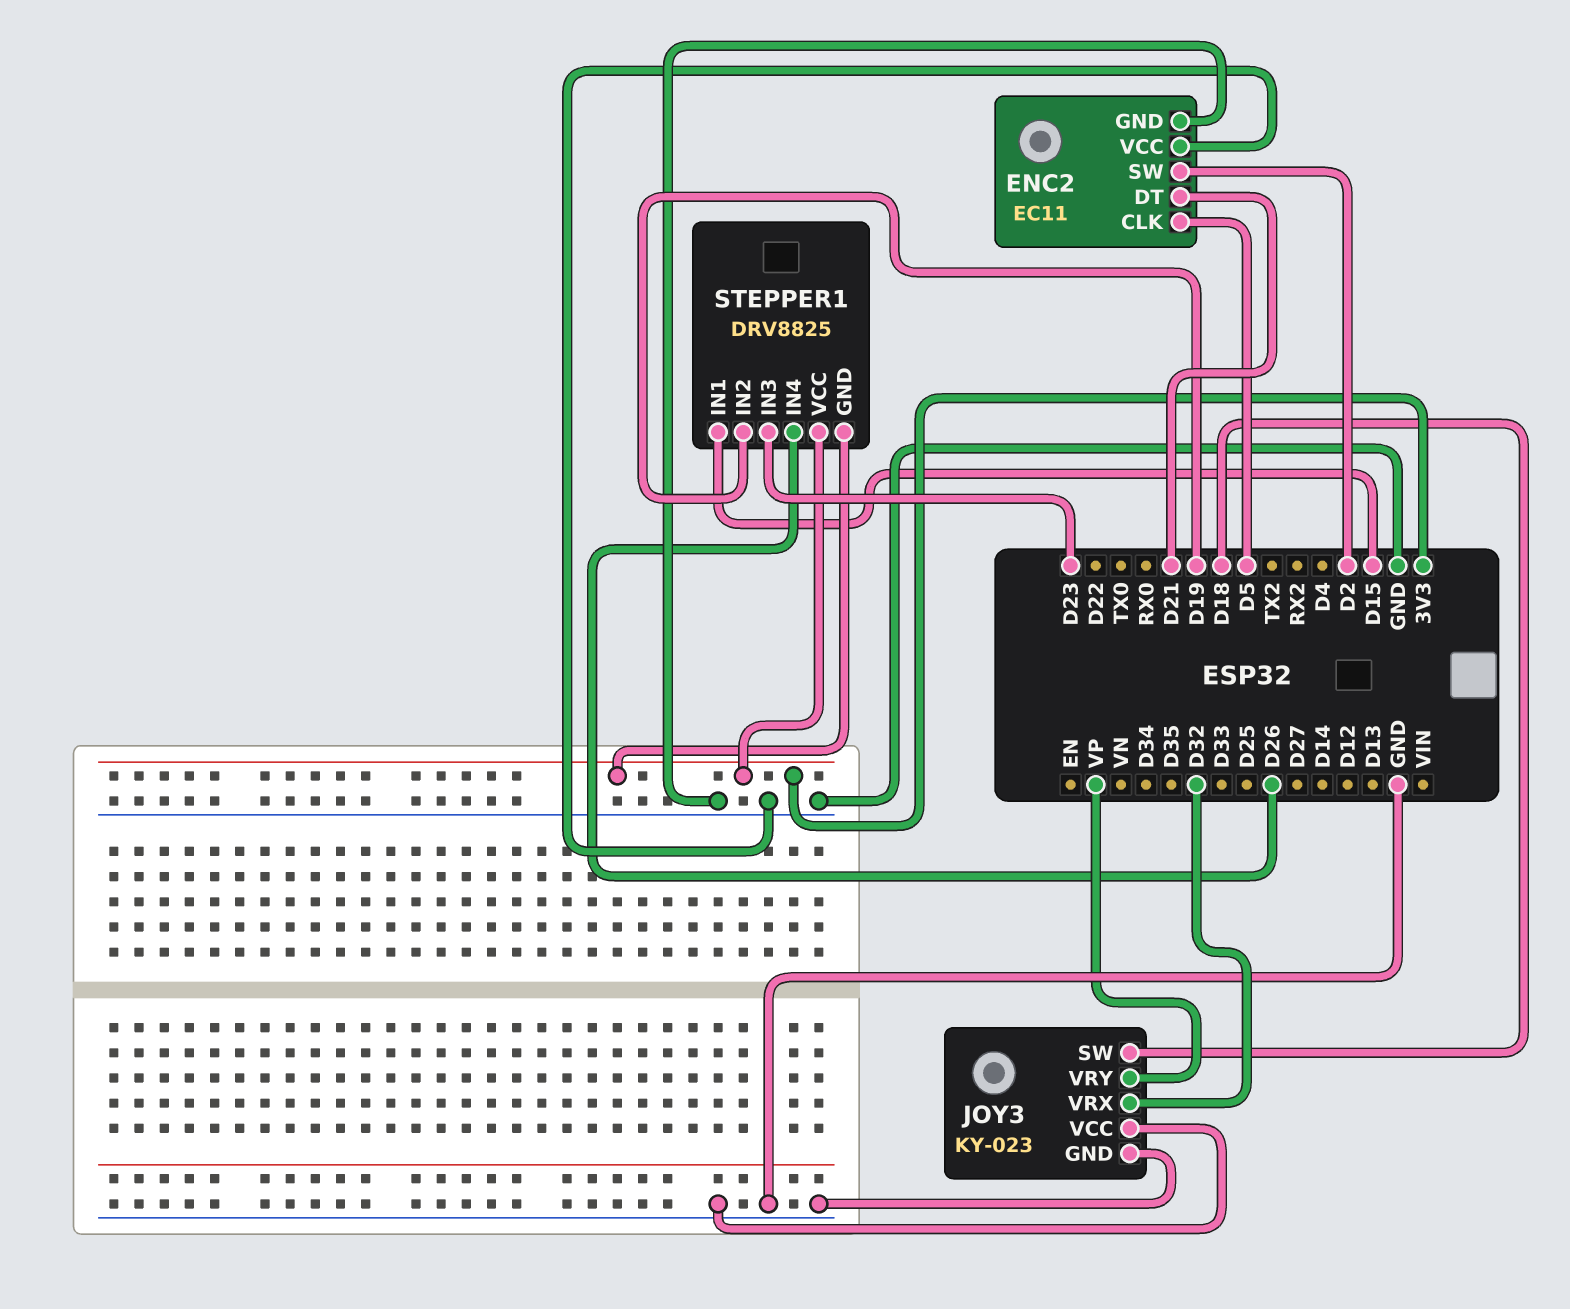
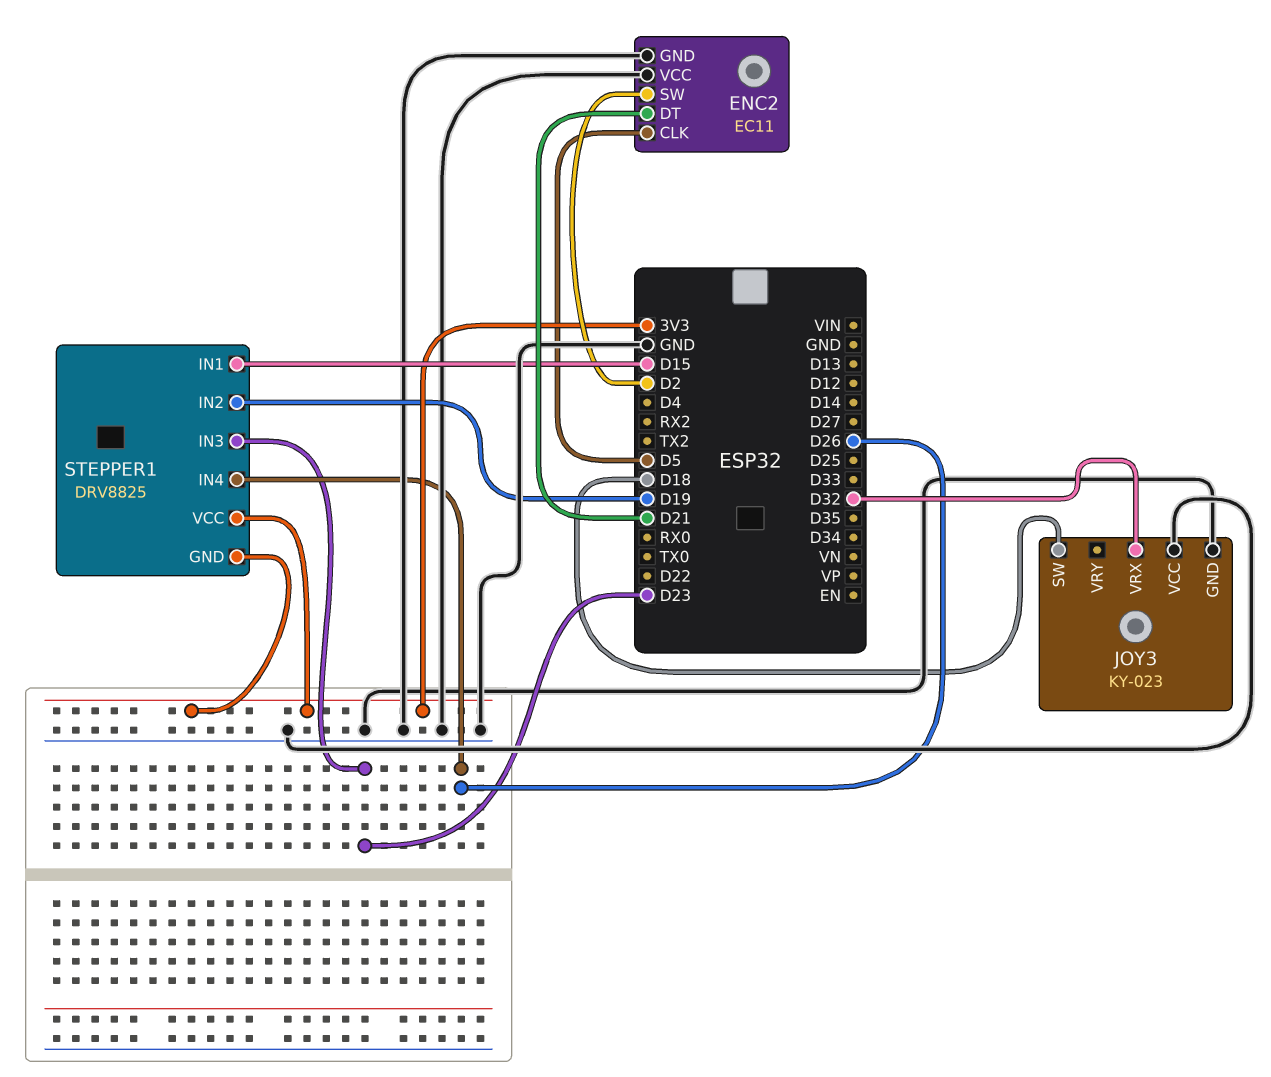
JOY3 pin VRY: VP -> none

